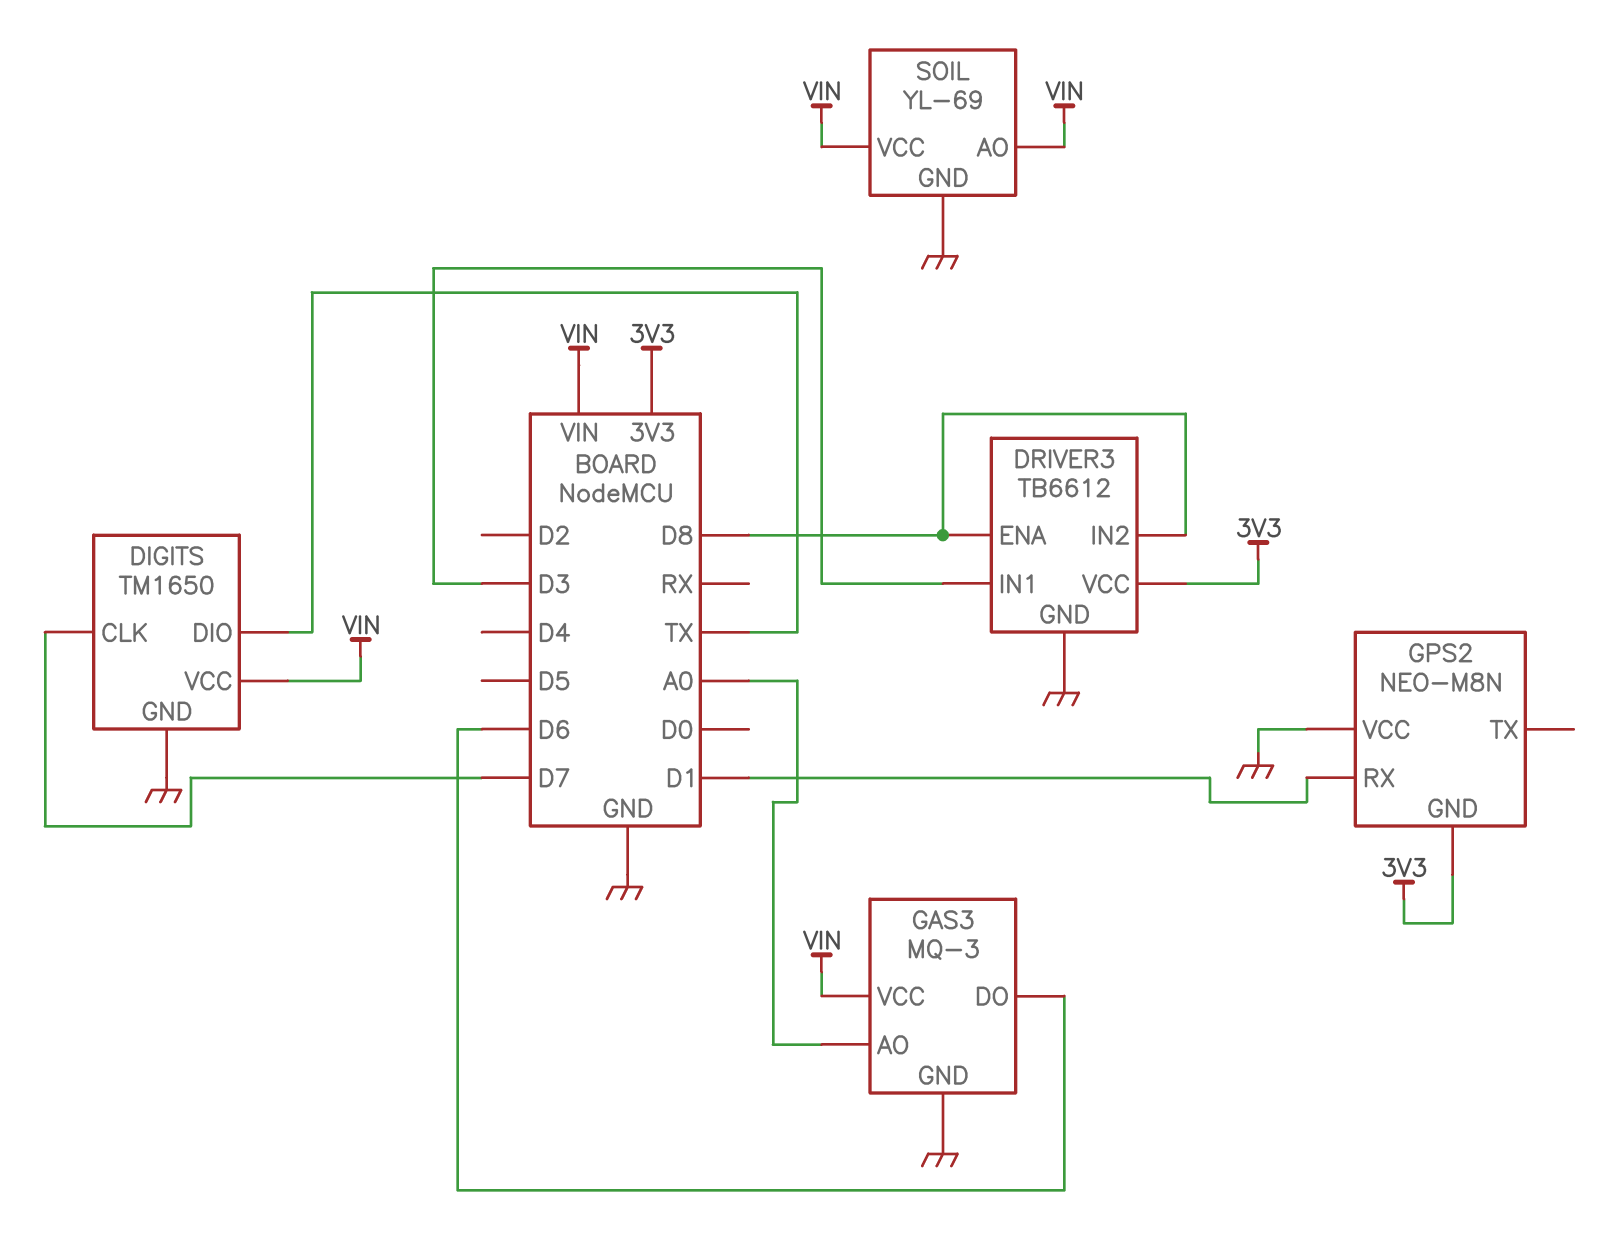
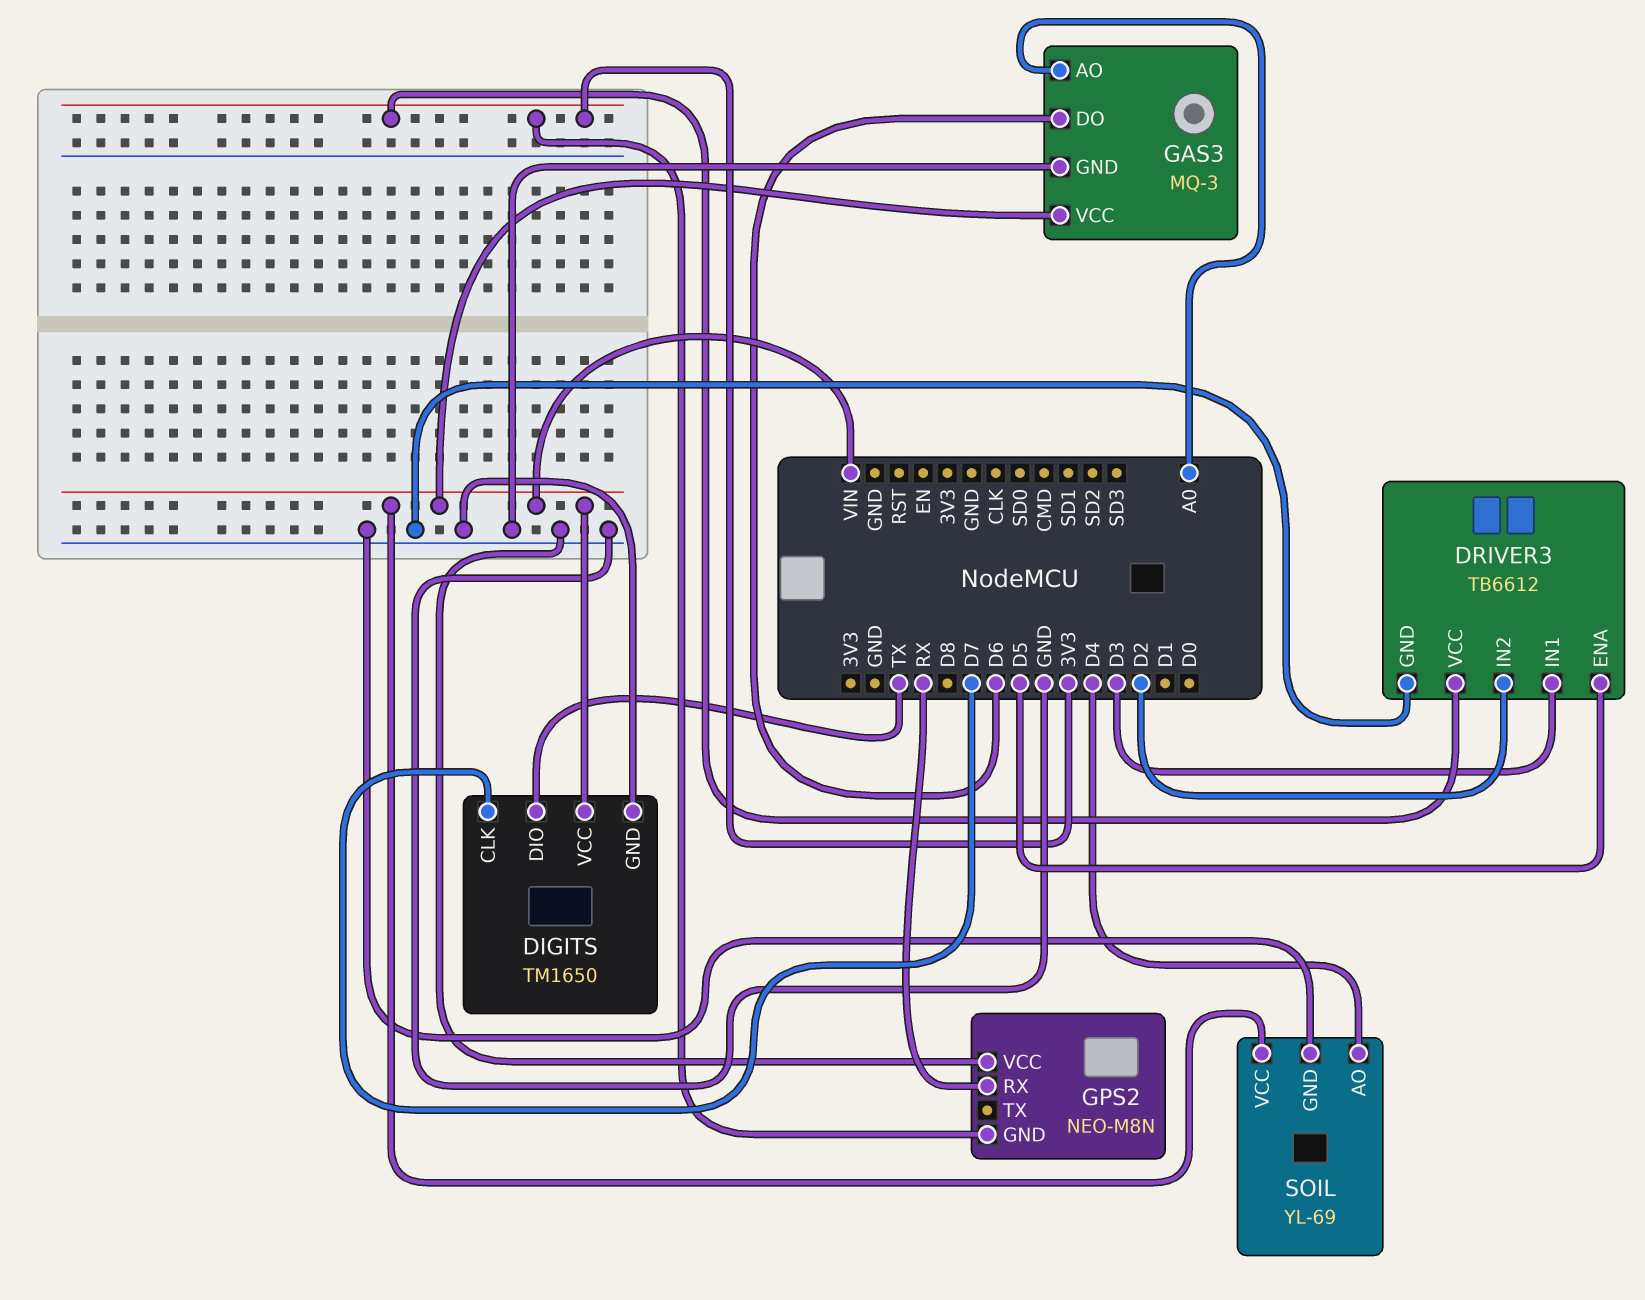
DRIVER3 pin ENA: D8 -> D5
DRIVER3 pin IN2: D8 -> D2
GPS2 pin RX: D1 -> RX
SOIL pin AO: VIN -> D4

